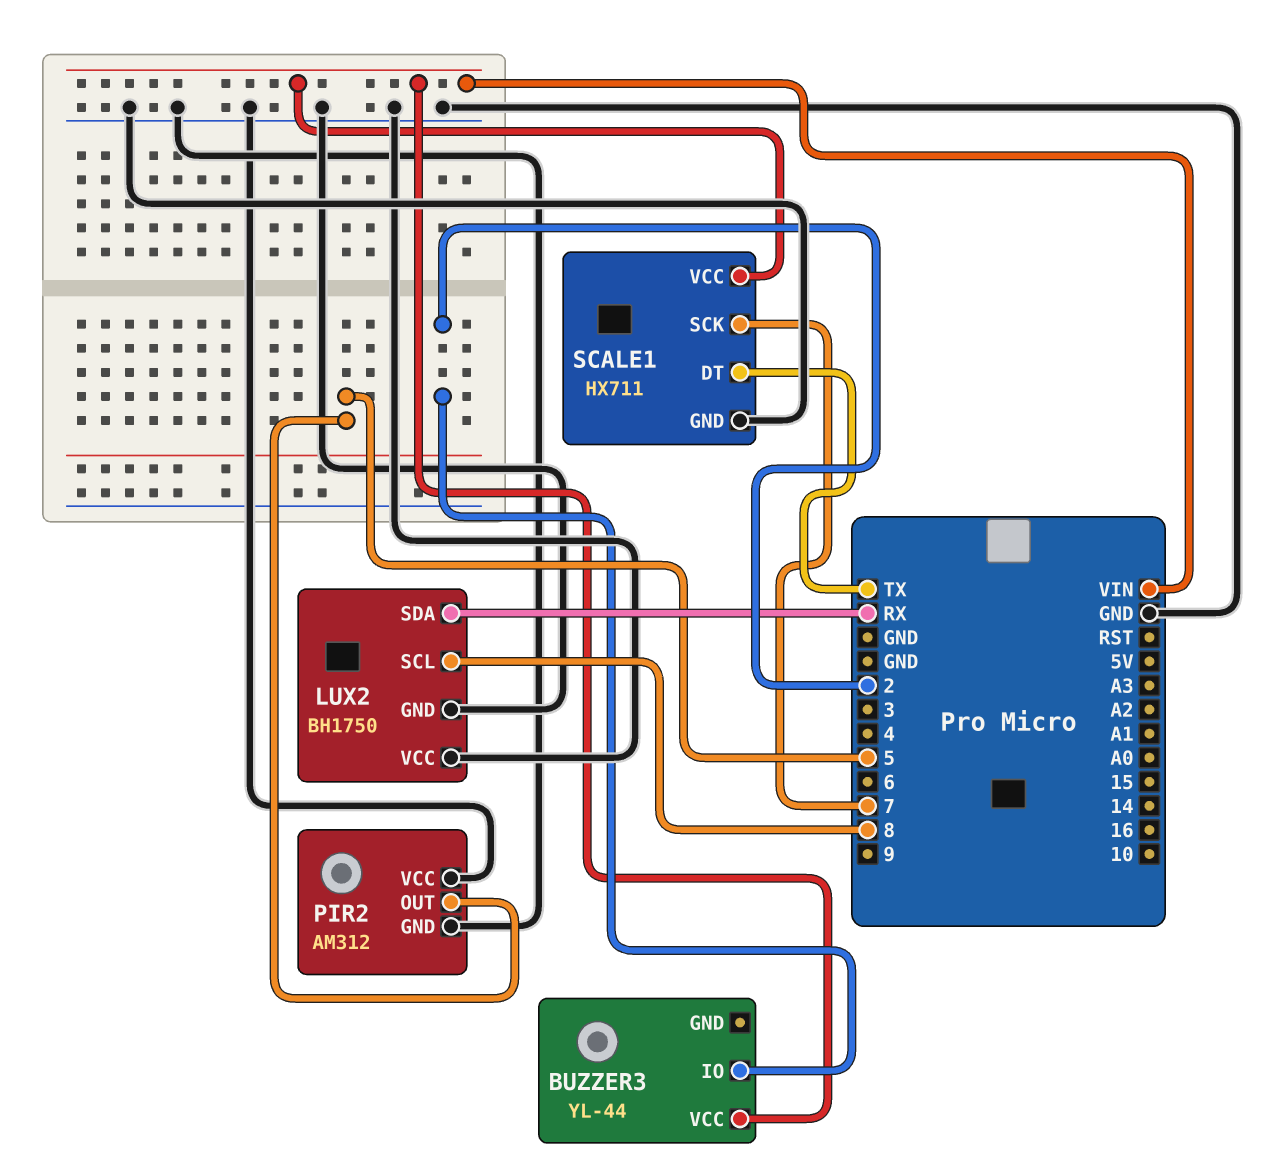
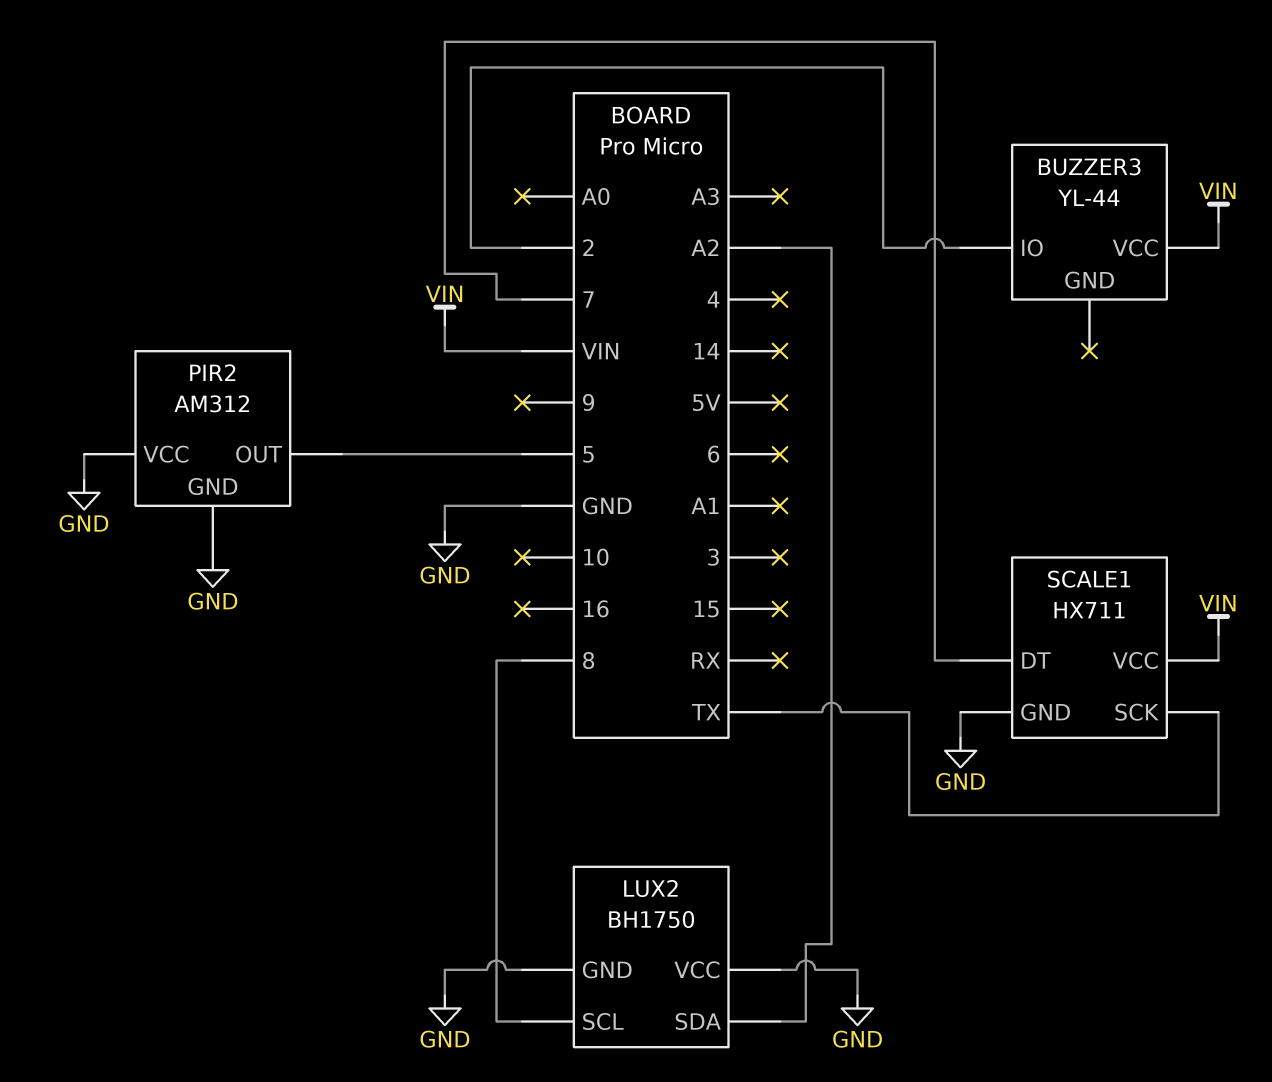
LUX2 pin SDA: RX -> A2
SCALE1 pin DT: TX -> 7
SCALE1 pin SCK: 7 -> TX

